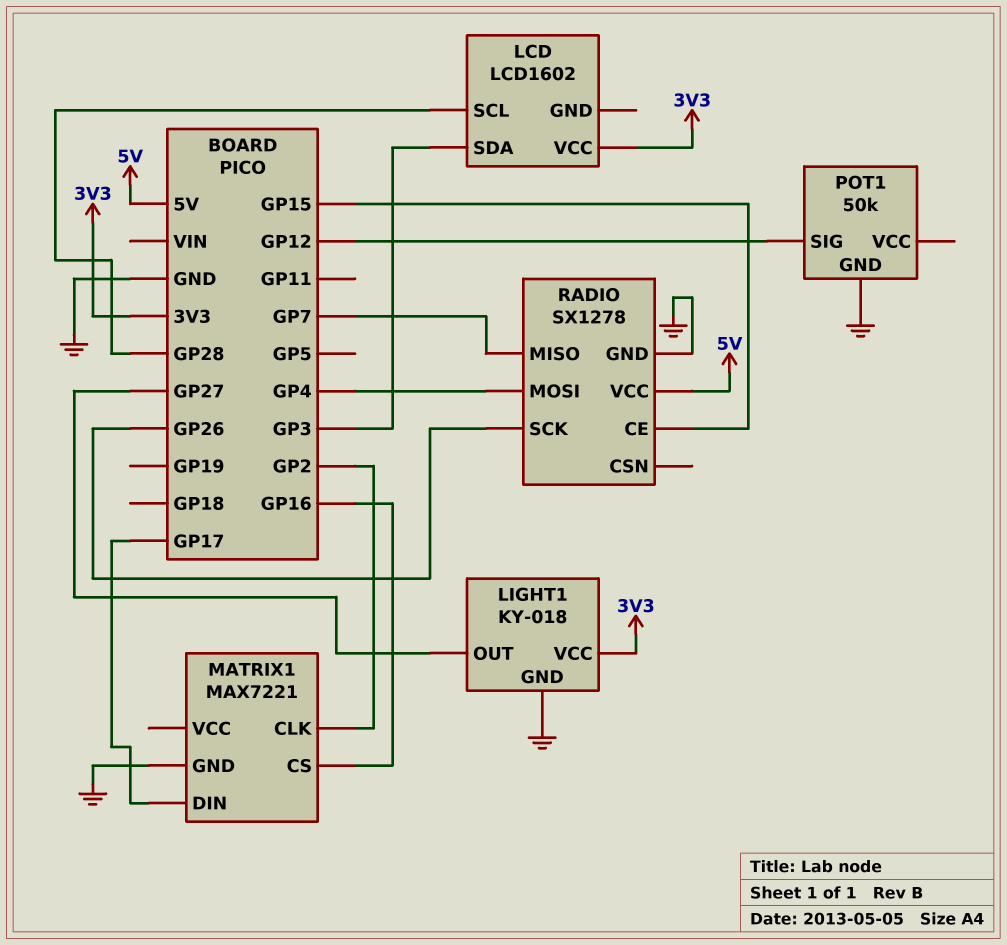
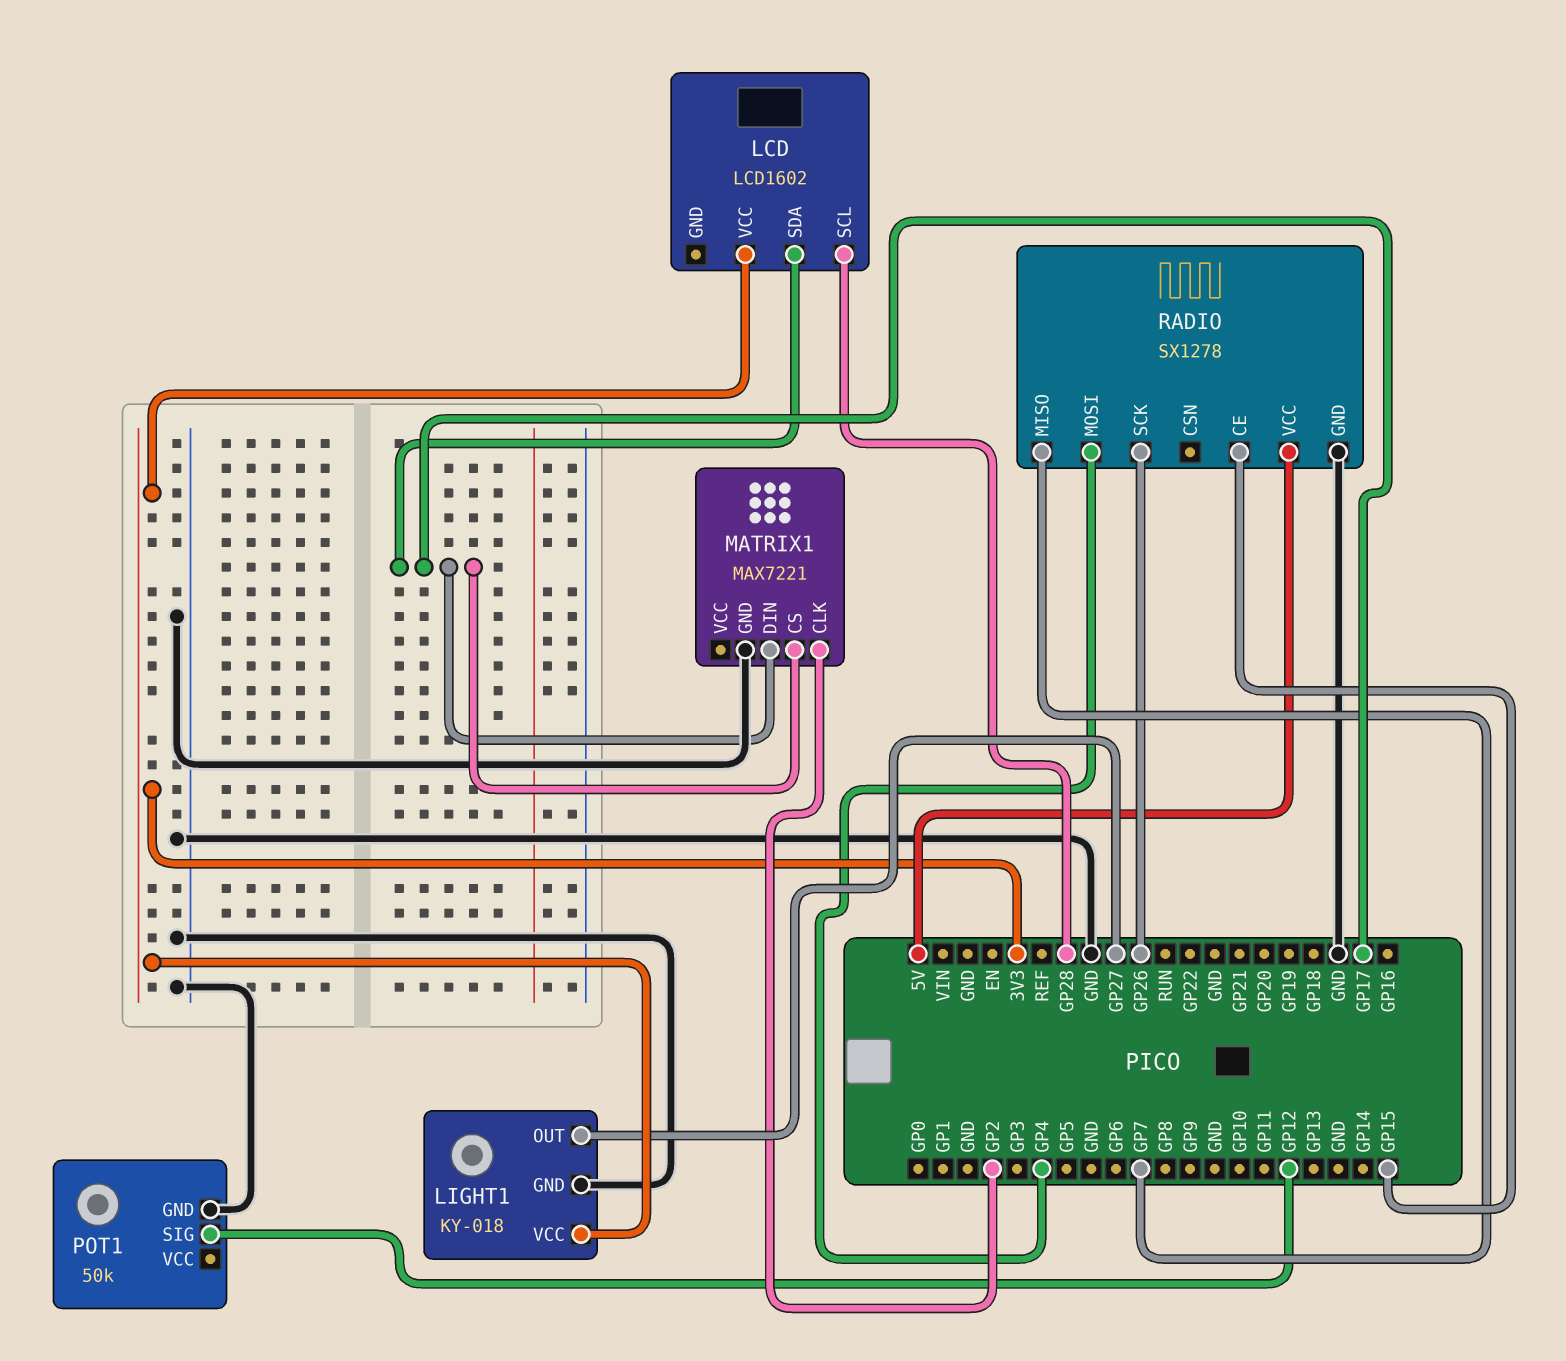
LCD pin SDA: GP3 -> GP17
MATRIX1 pin CS: GP16 -> GP17

